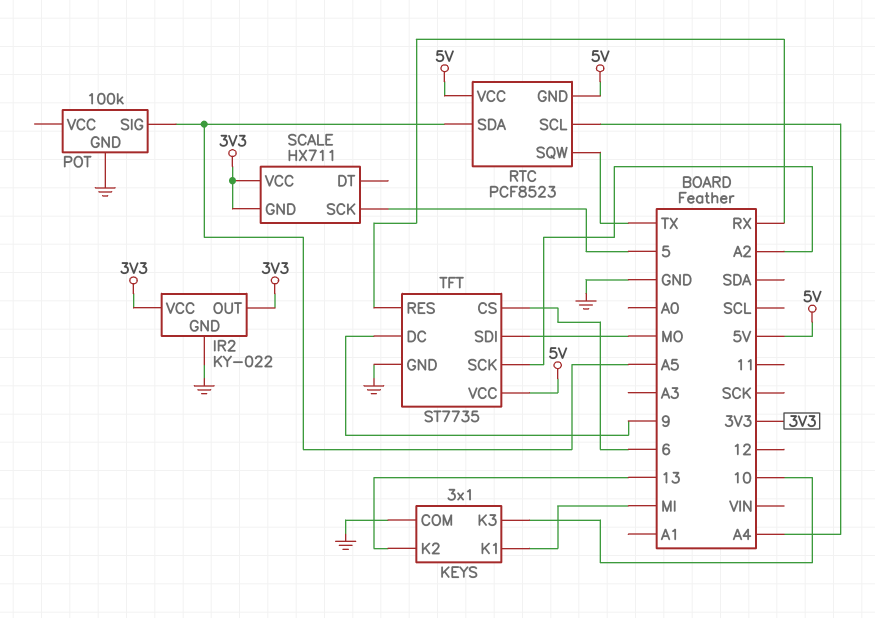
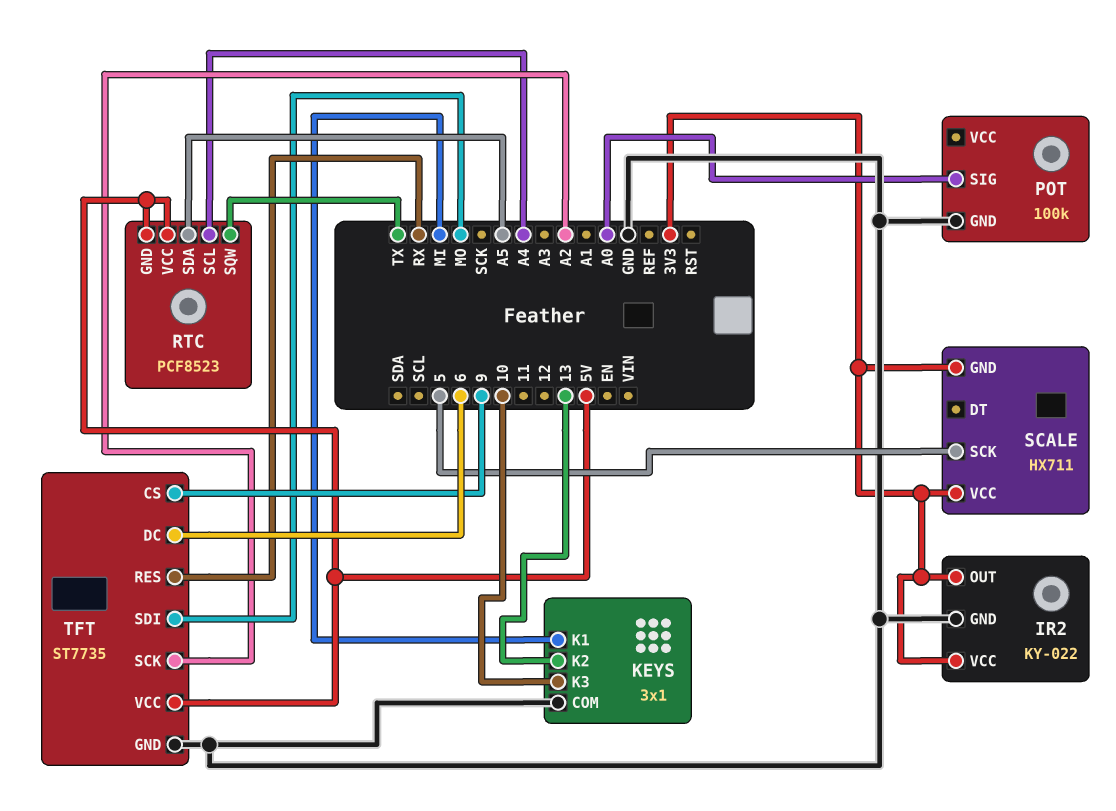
POT pin SIG: A5 -> A0
TFT pin CS: 6 -> 9
TFT pin DC: 9 -> 6

